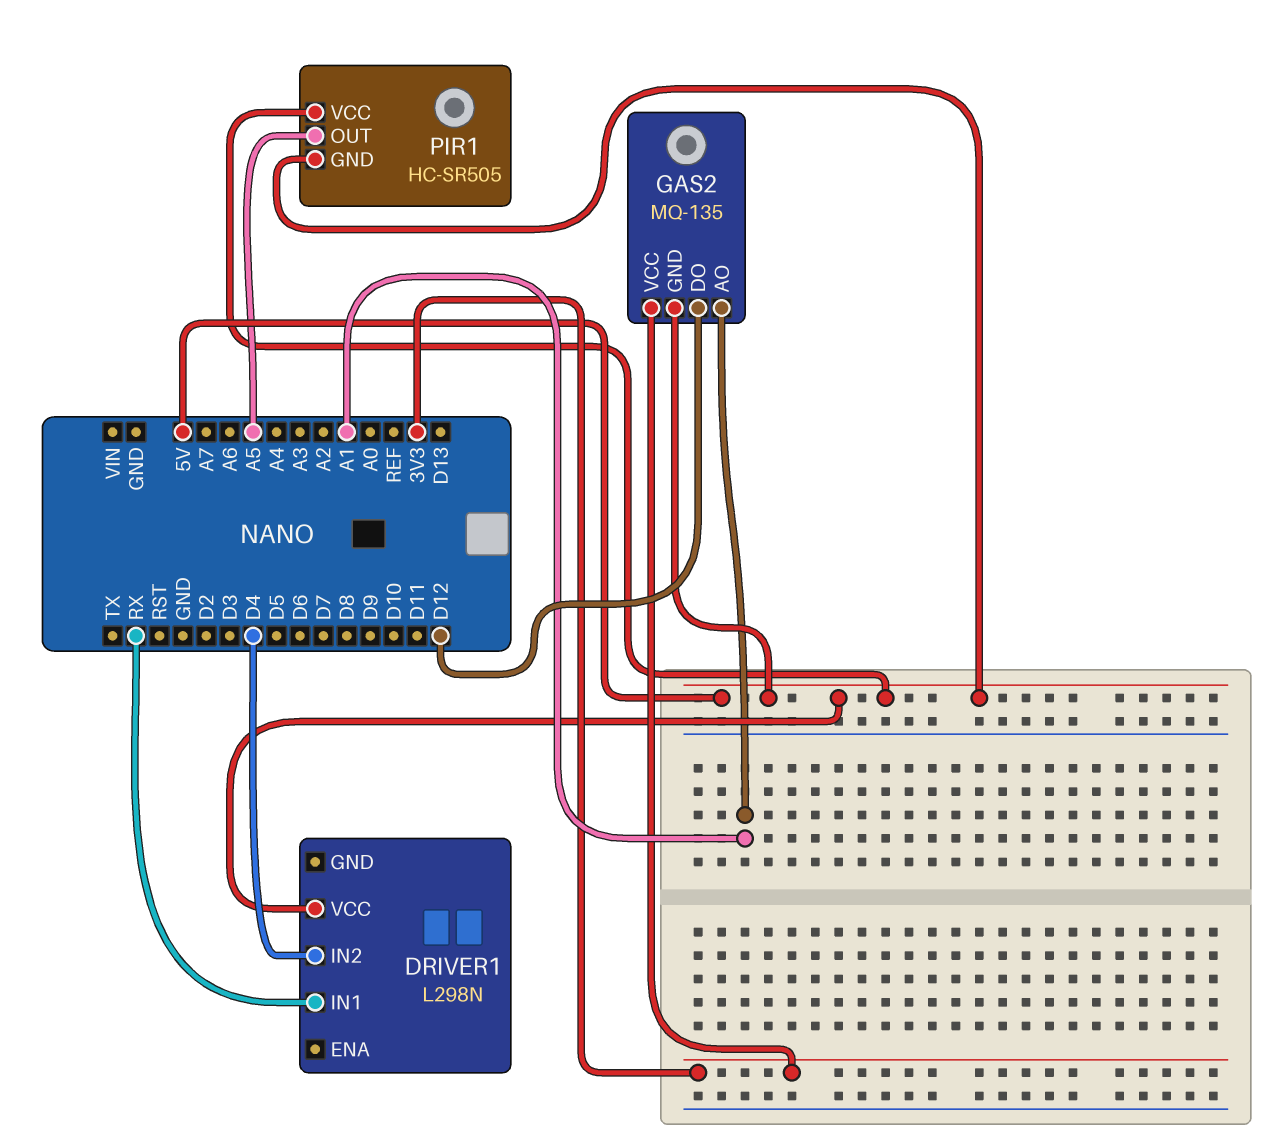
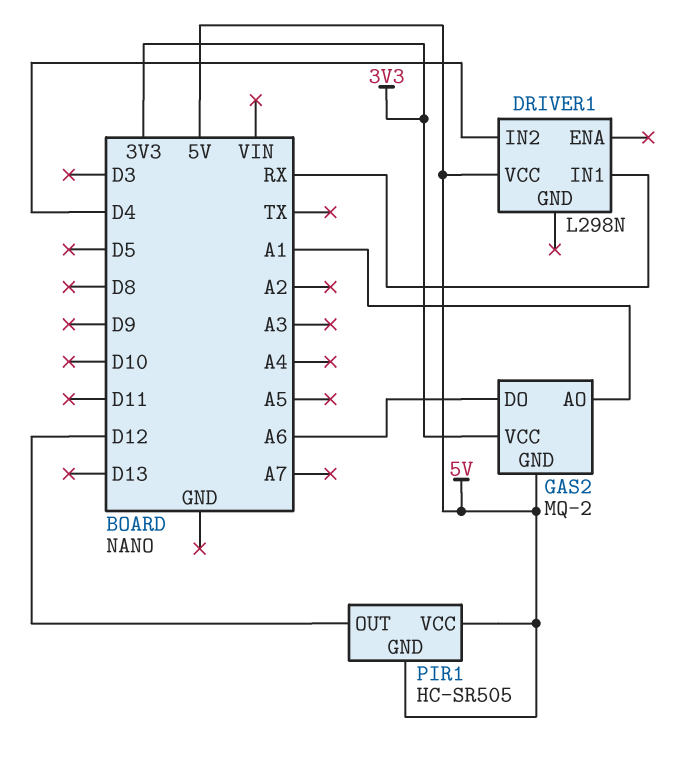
GAS2: MQ-135 -> MQ-2
GAS2 pin DO: D12 -> A6
PIR1 pin OUT: A5 -> D12

